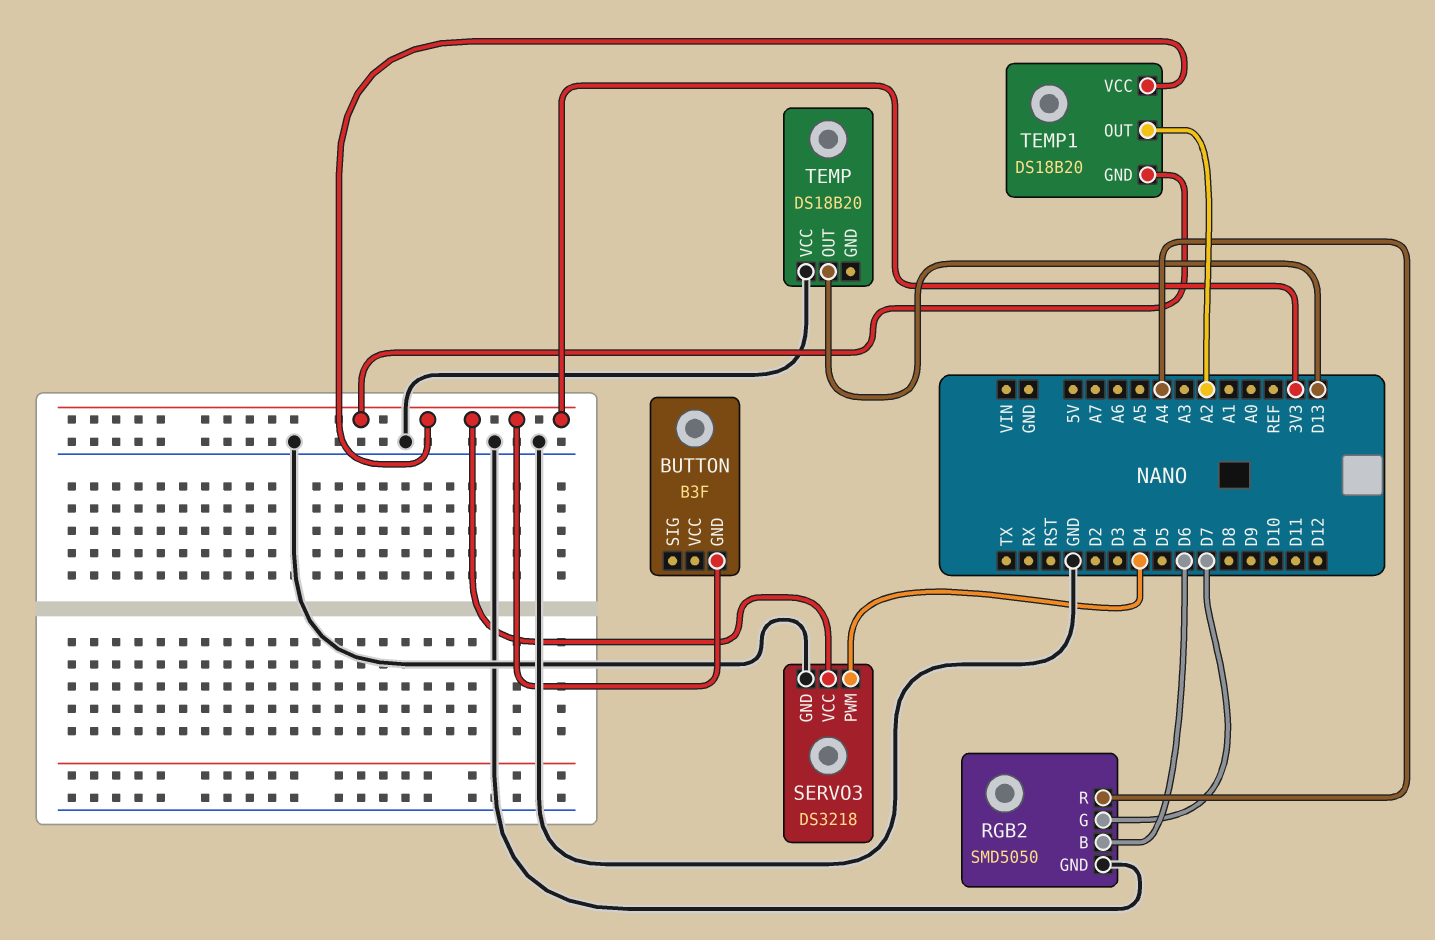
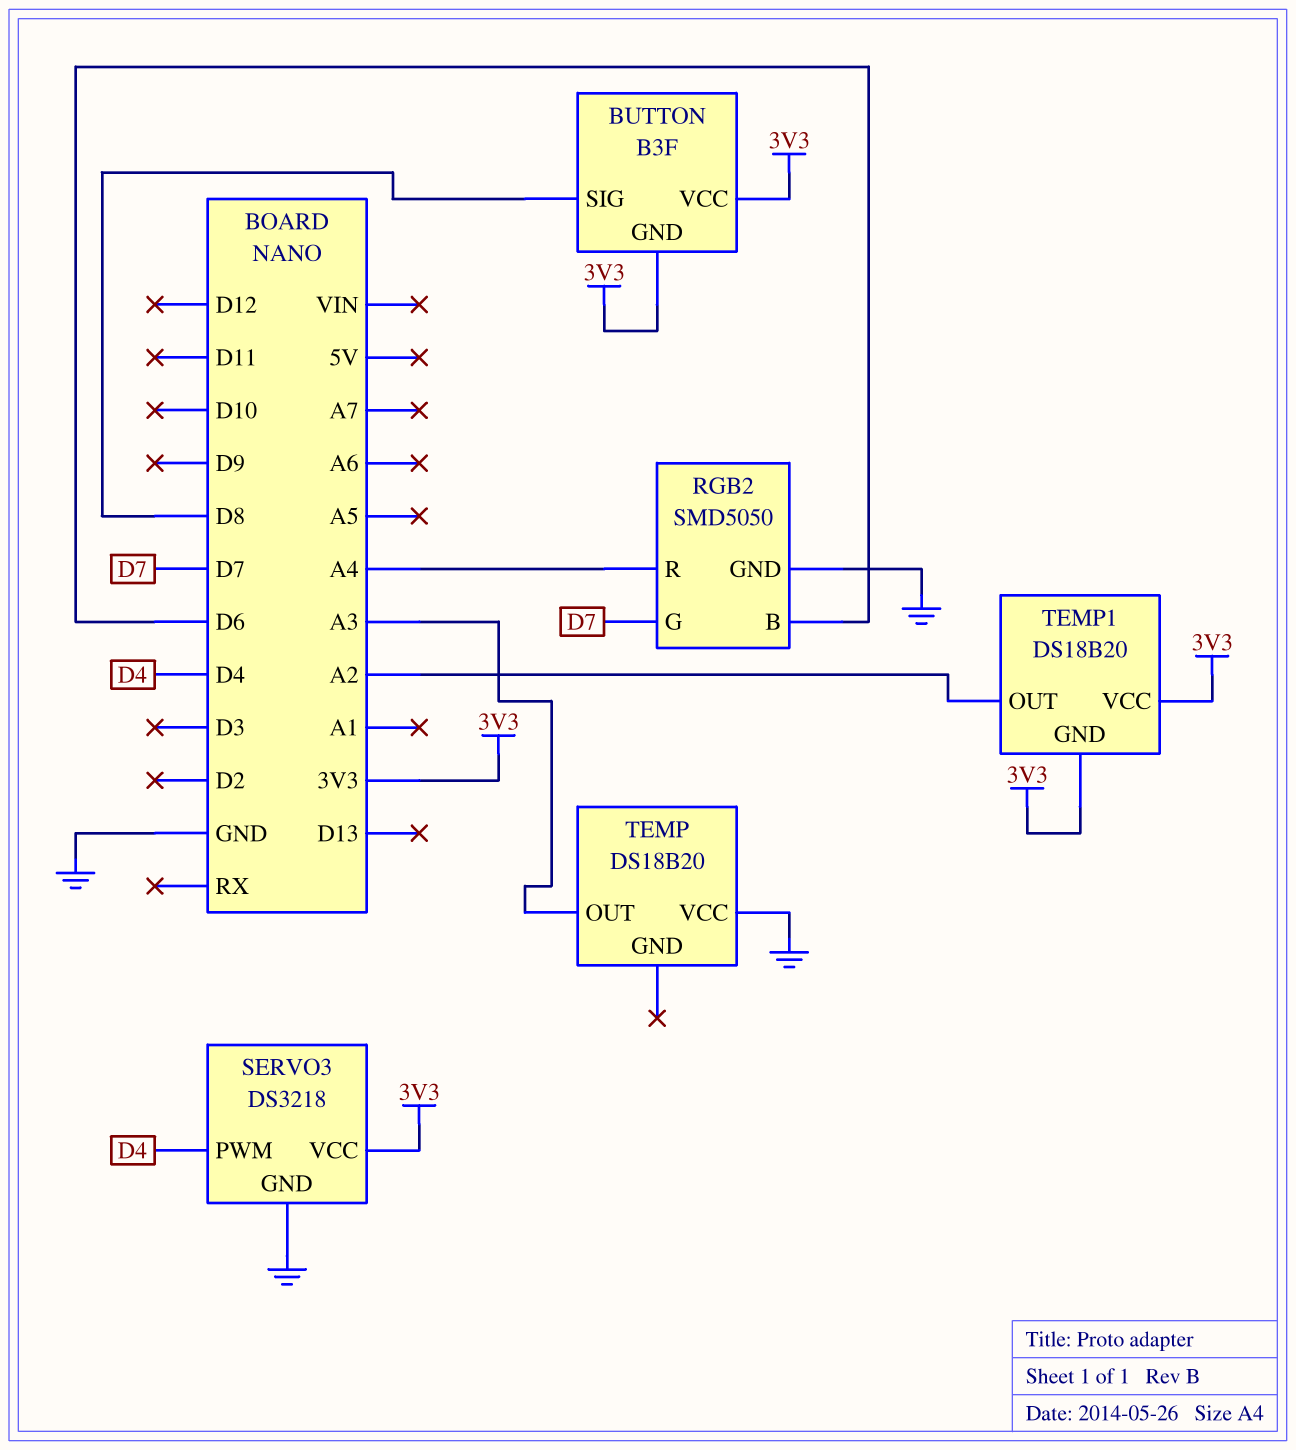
BUTTON pin SIG: none -> D8
BUTTON pin VCC: none -> 3V3
TEMP pin OUT: D13 -> A3

